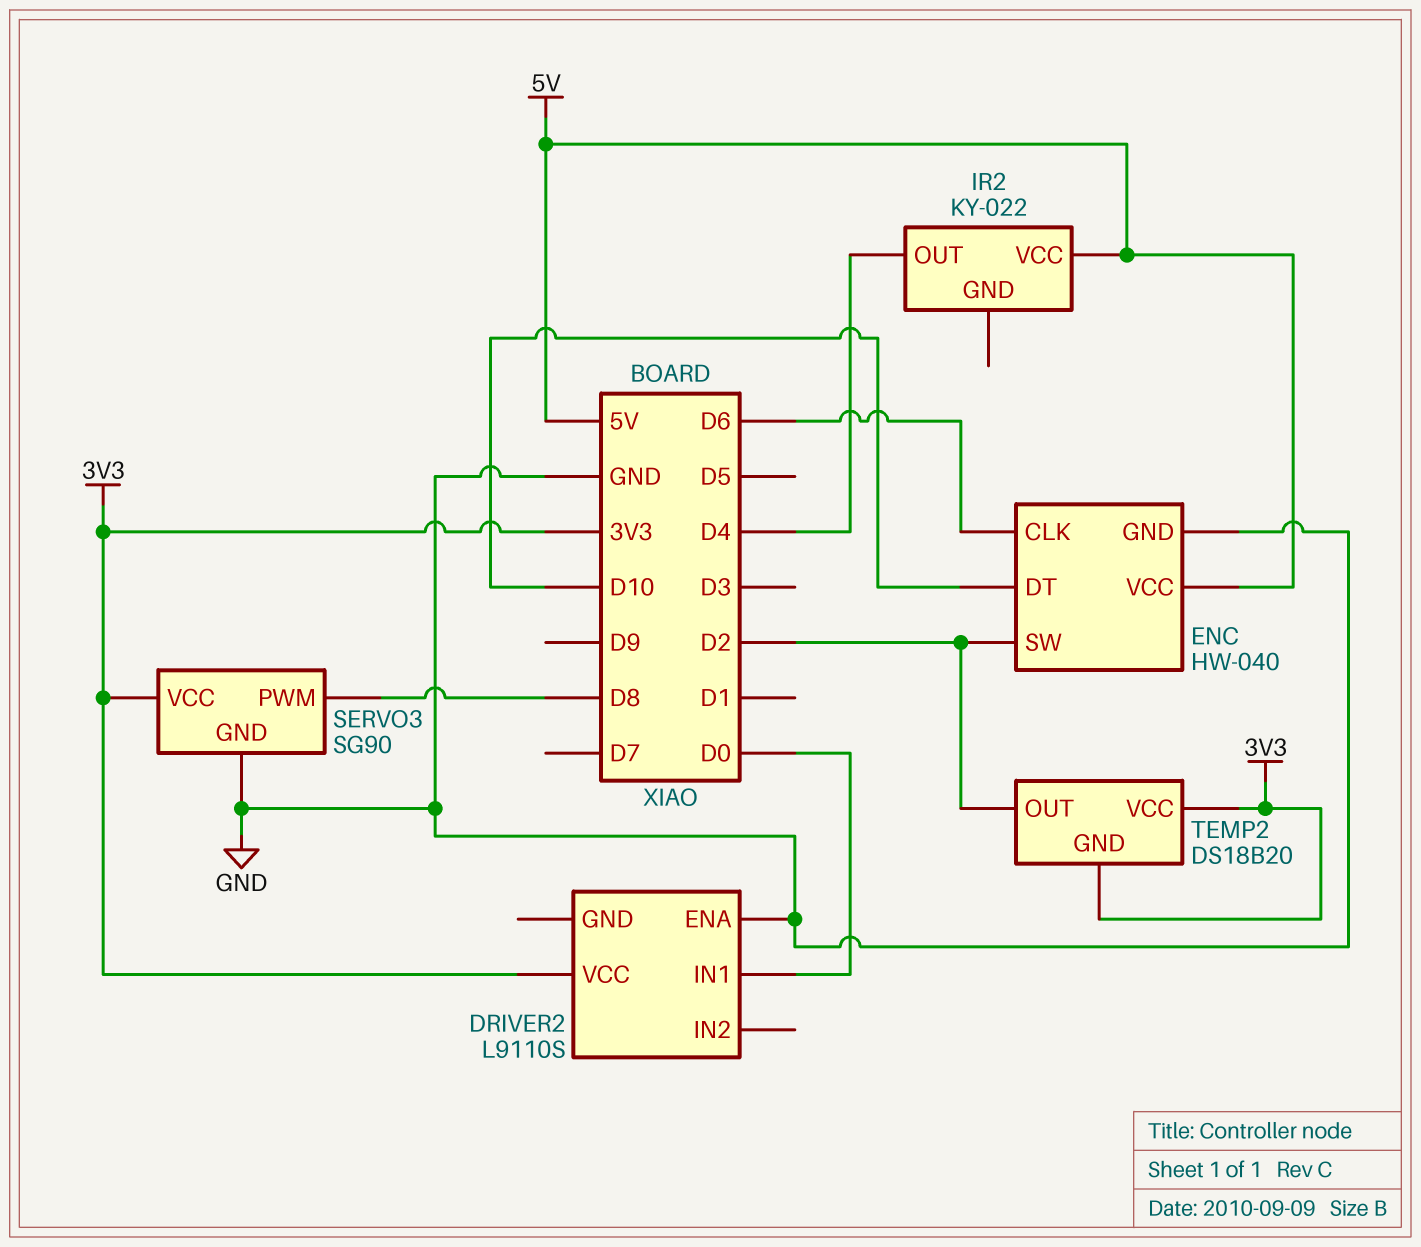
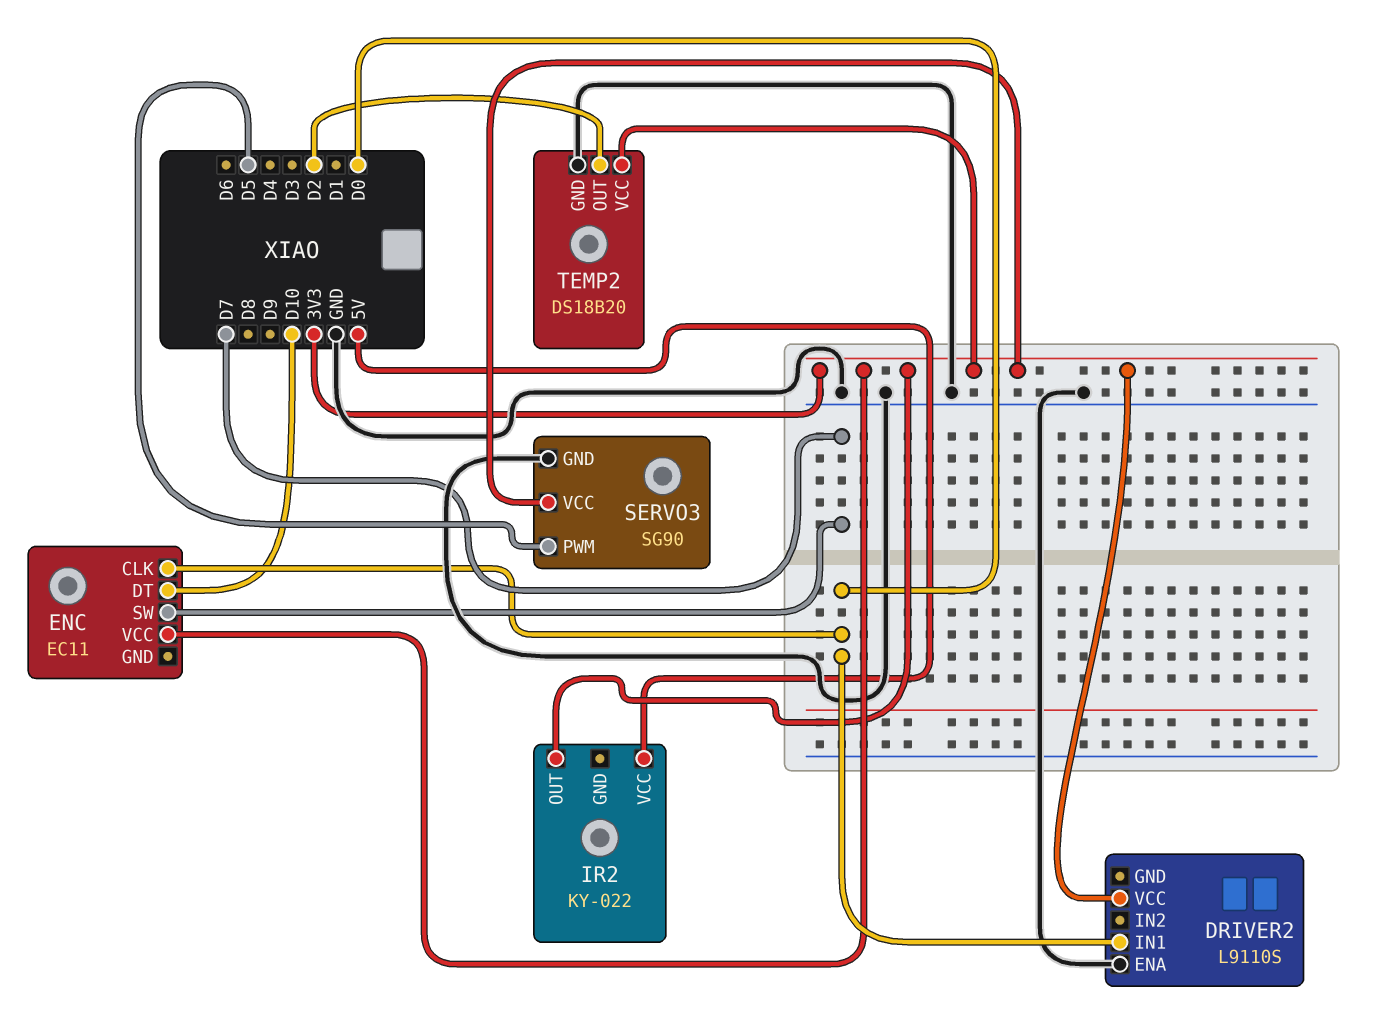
ENC: HW-040 -> EC11
ENC pin CLK: D6 -> D0
ENC pin GND: GND -> none
ENC pin SW: D2 -> D7
ENC pin VCC: 5V -> 3V3
IR2 pin OUT: D4 -> 3V3
SERVO3 pin PWM: D8 -> D5
TEMP2 pin GND: 3V3 -> GND

